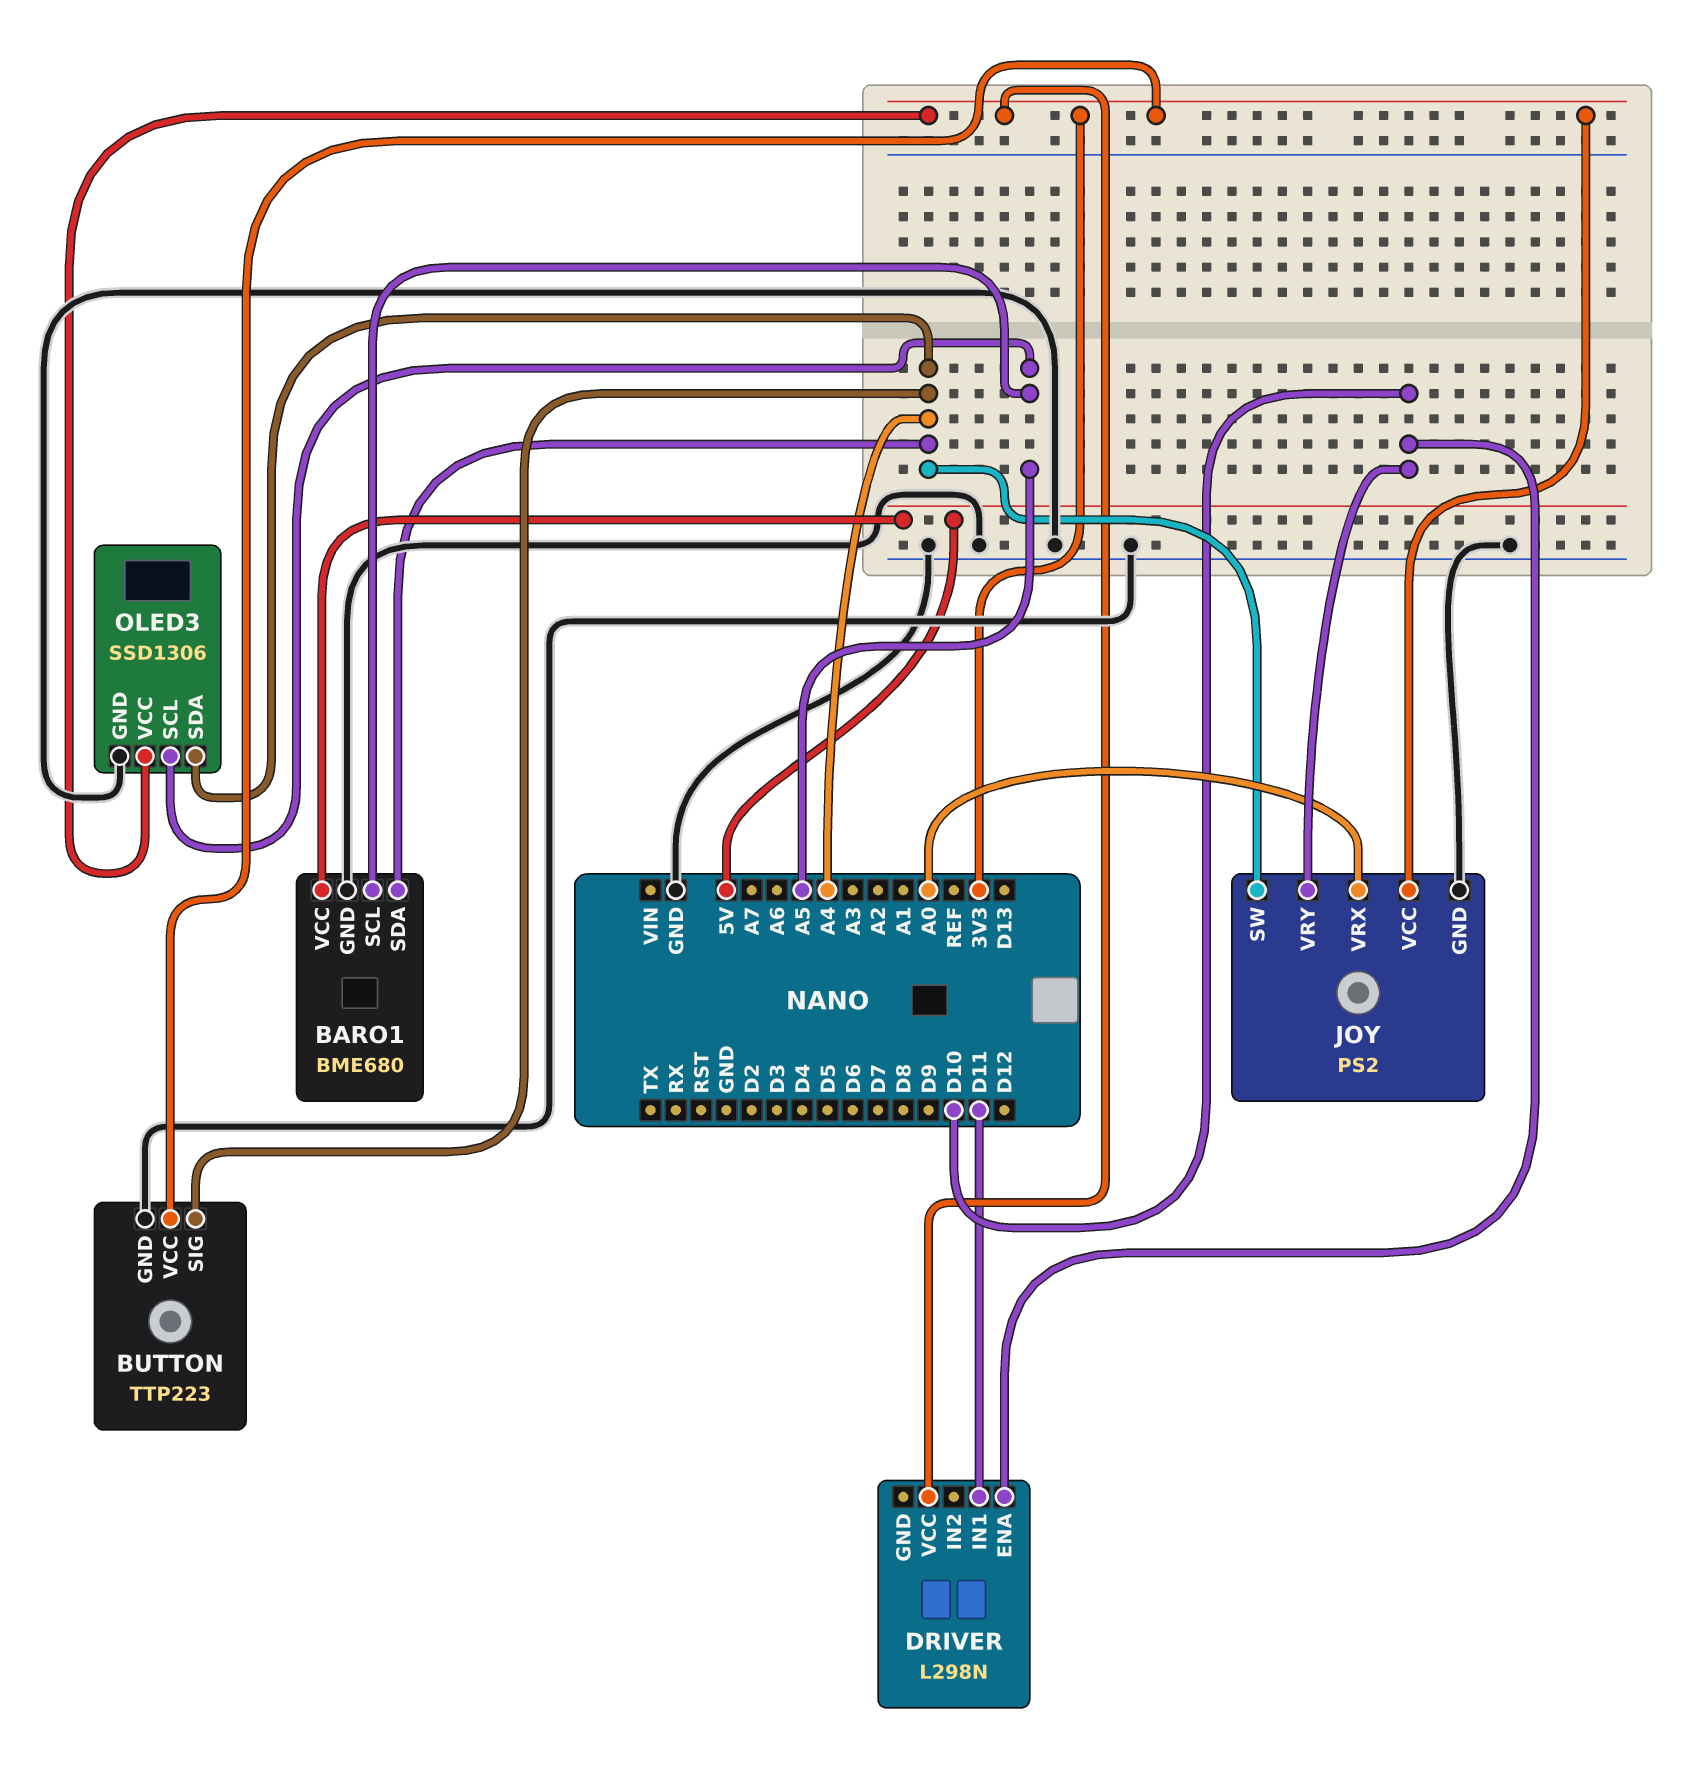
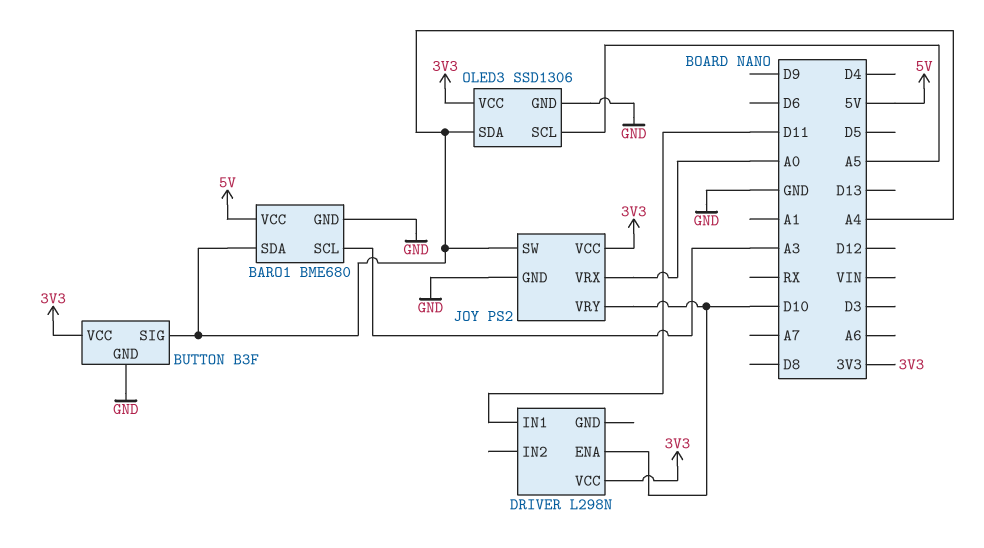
BARO1 pin SCL: A5 -> A3
BUTTON: TTP223 -> B3F

